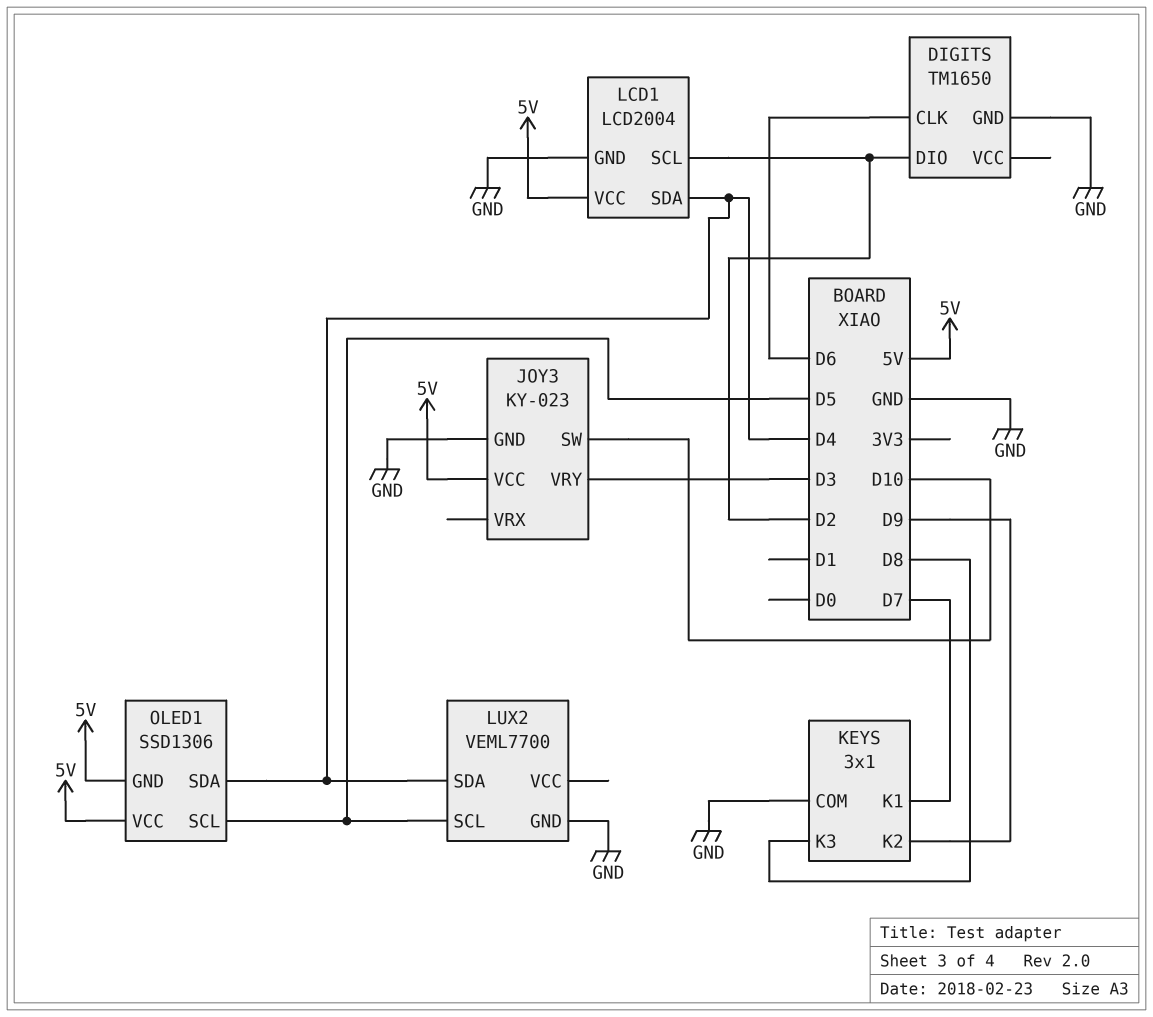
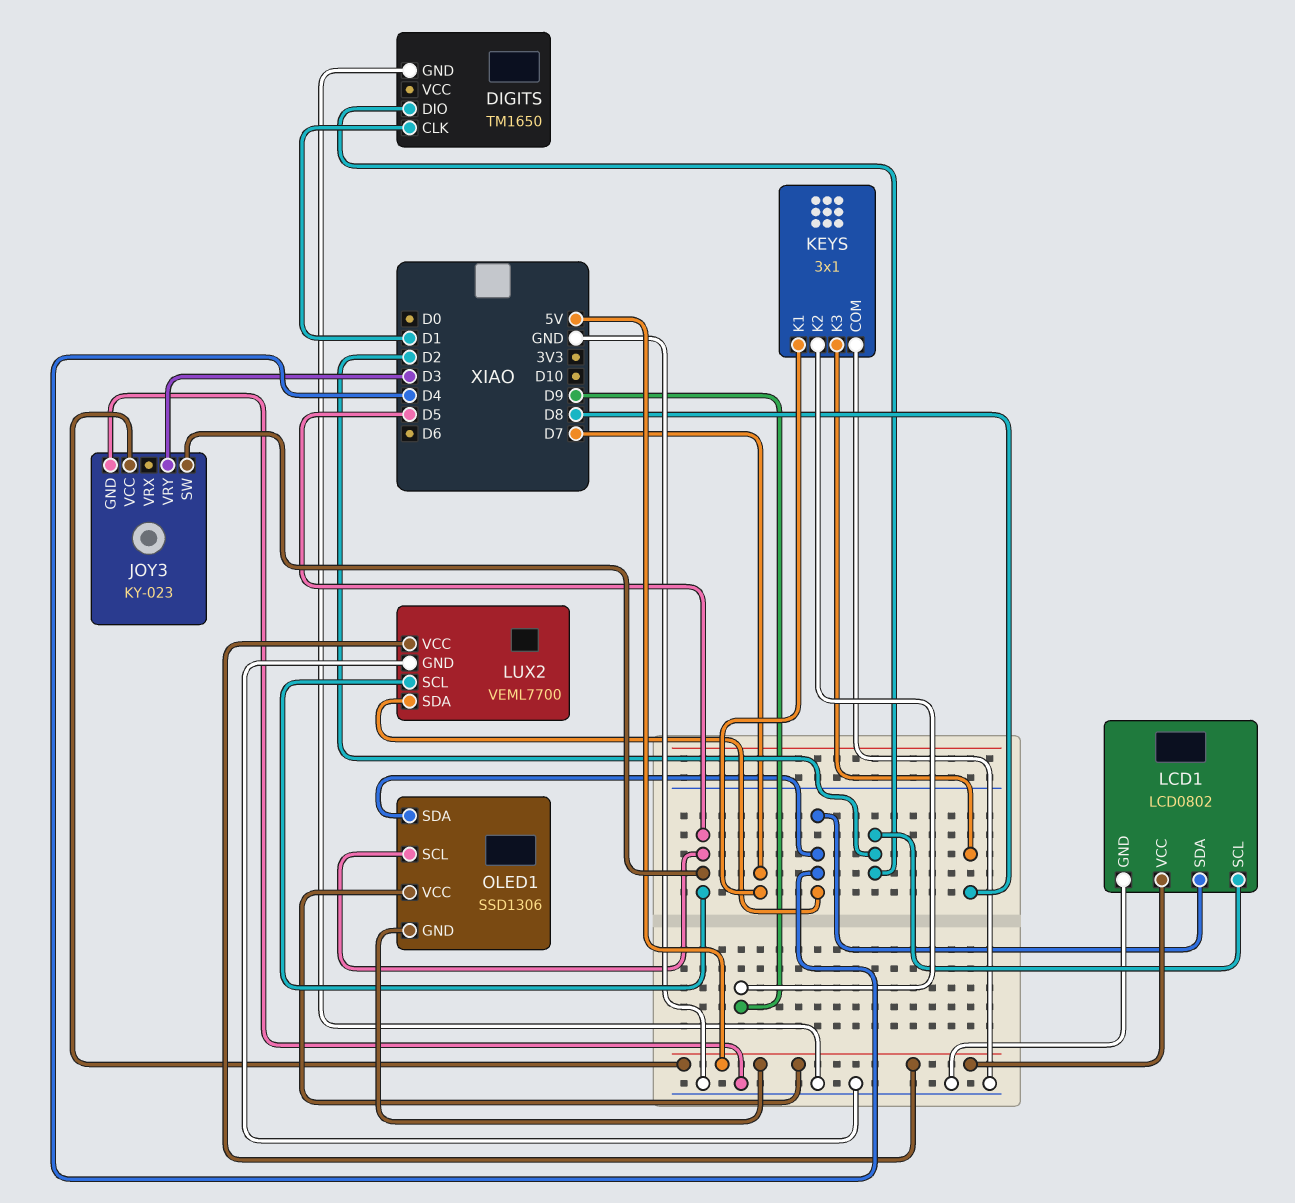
DIGITS pin CLK: D6 -> D1
JOY3 pin SW: D10 -> D5
LCD1: LCD2004 -> LCD0802
LUX2 pin VCC: none -> 5V

